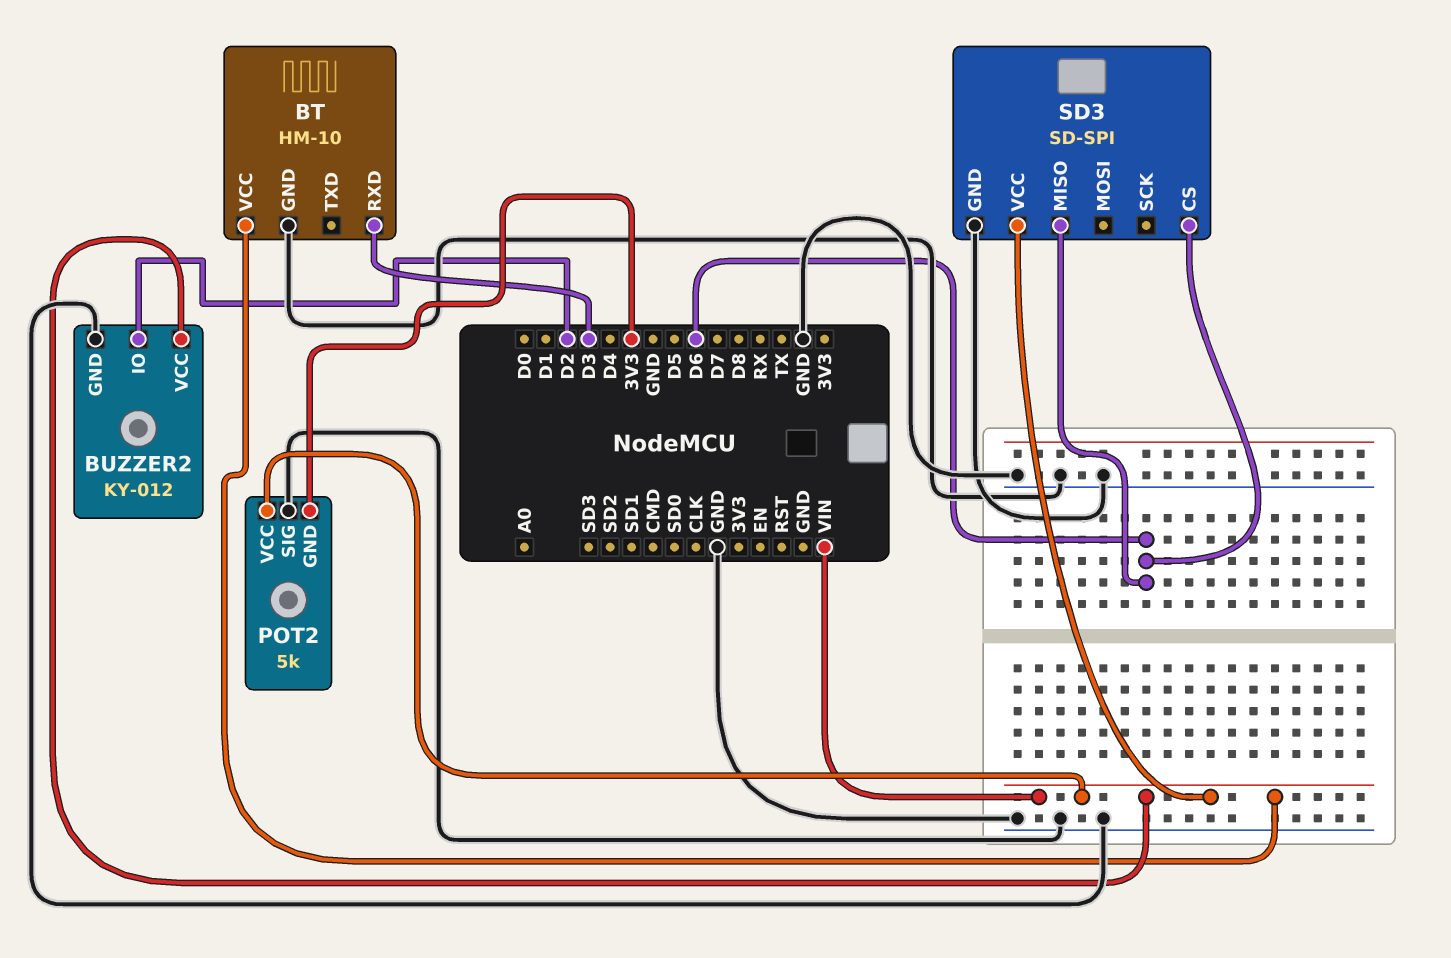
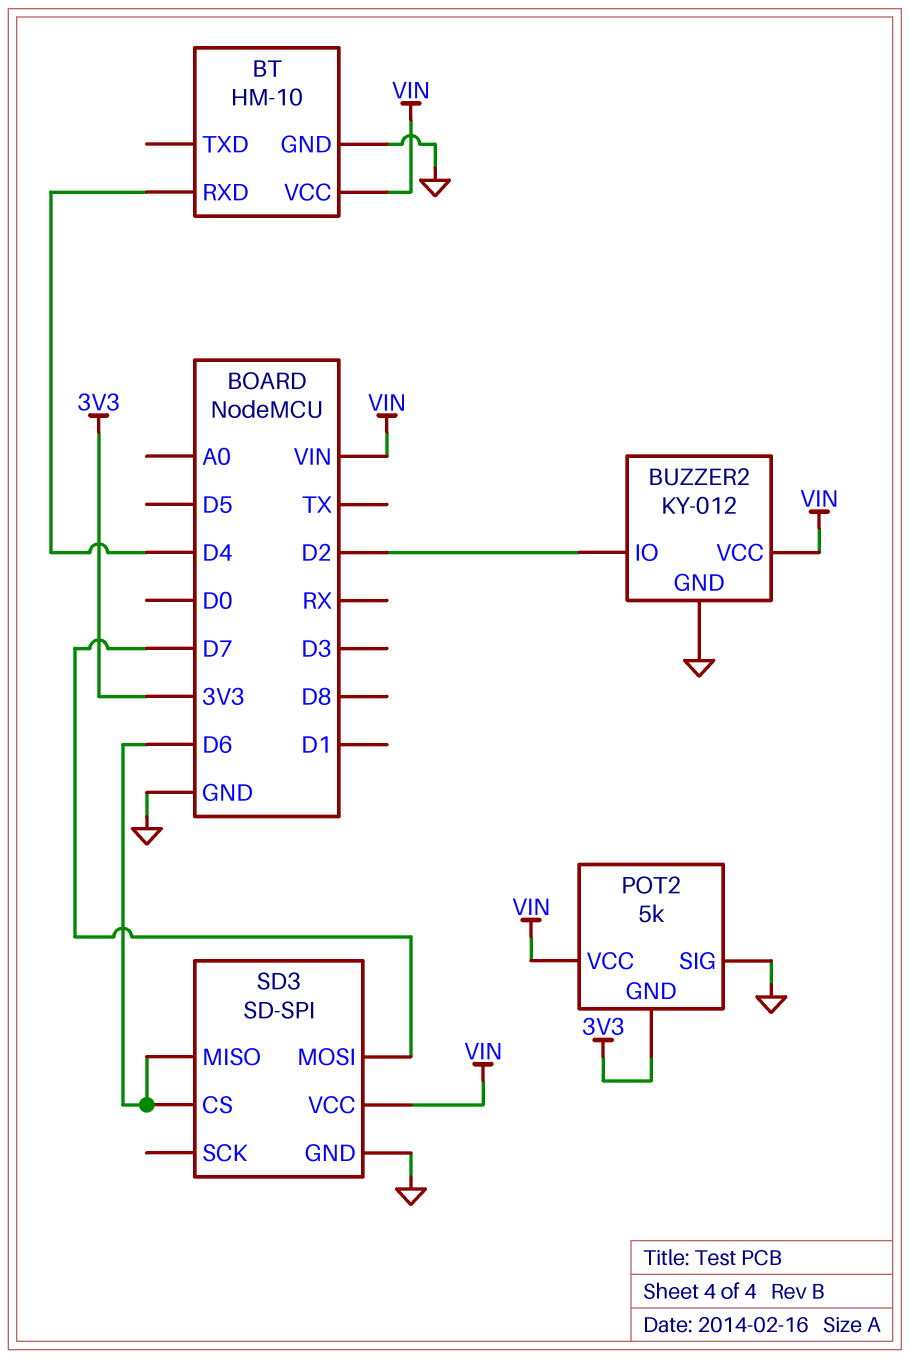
BT pin RXD: D3 -> D4
SD3 pin MOSI: none -> D7

